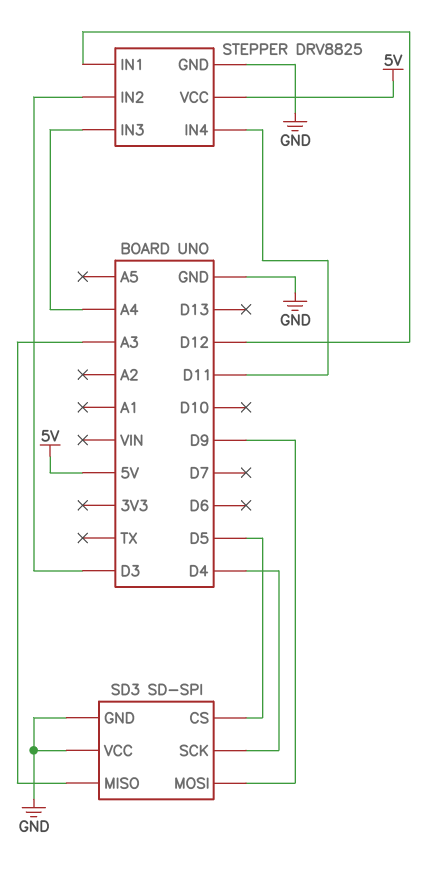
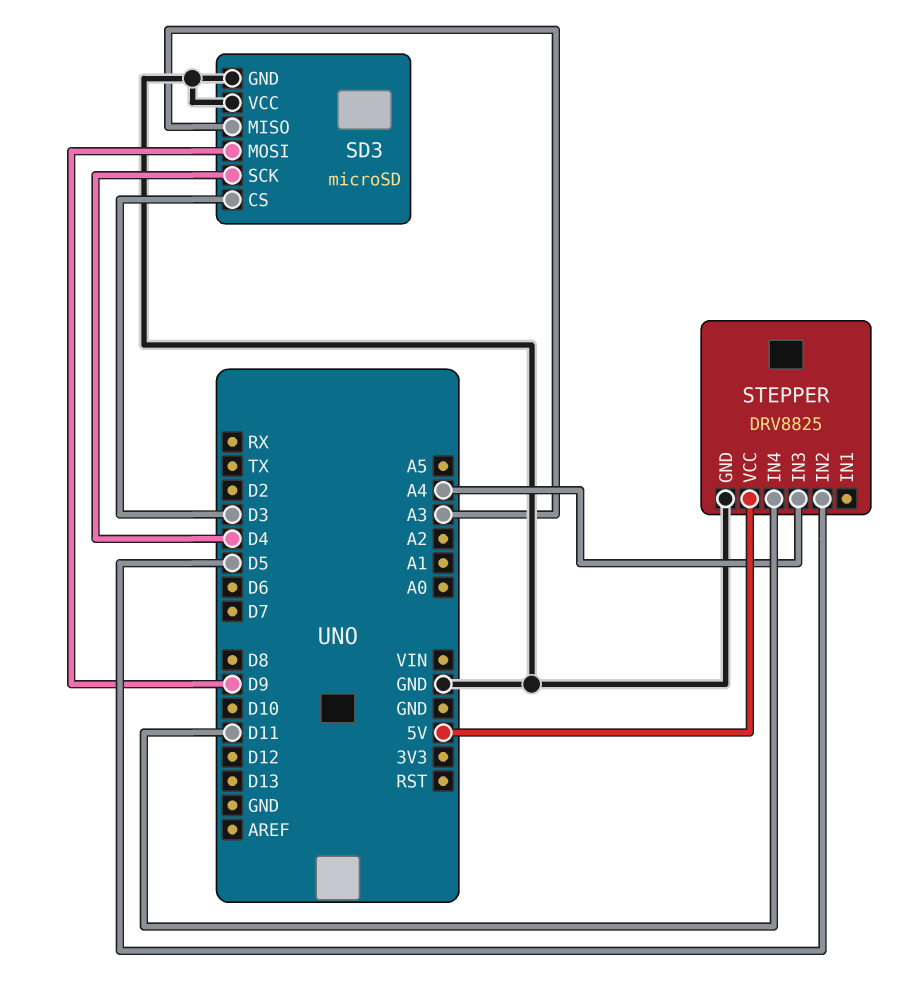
SD3: SD-SPI -> microSD
SD3 pin CS: D5 -> D3
STEPPER pin IN1: D12 -> none
STEPPER pin IN2: D3 -> D5

